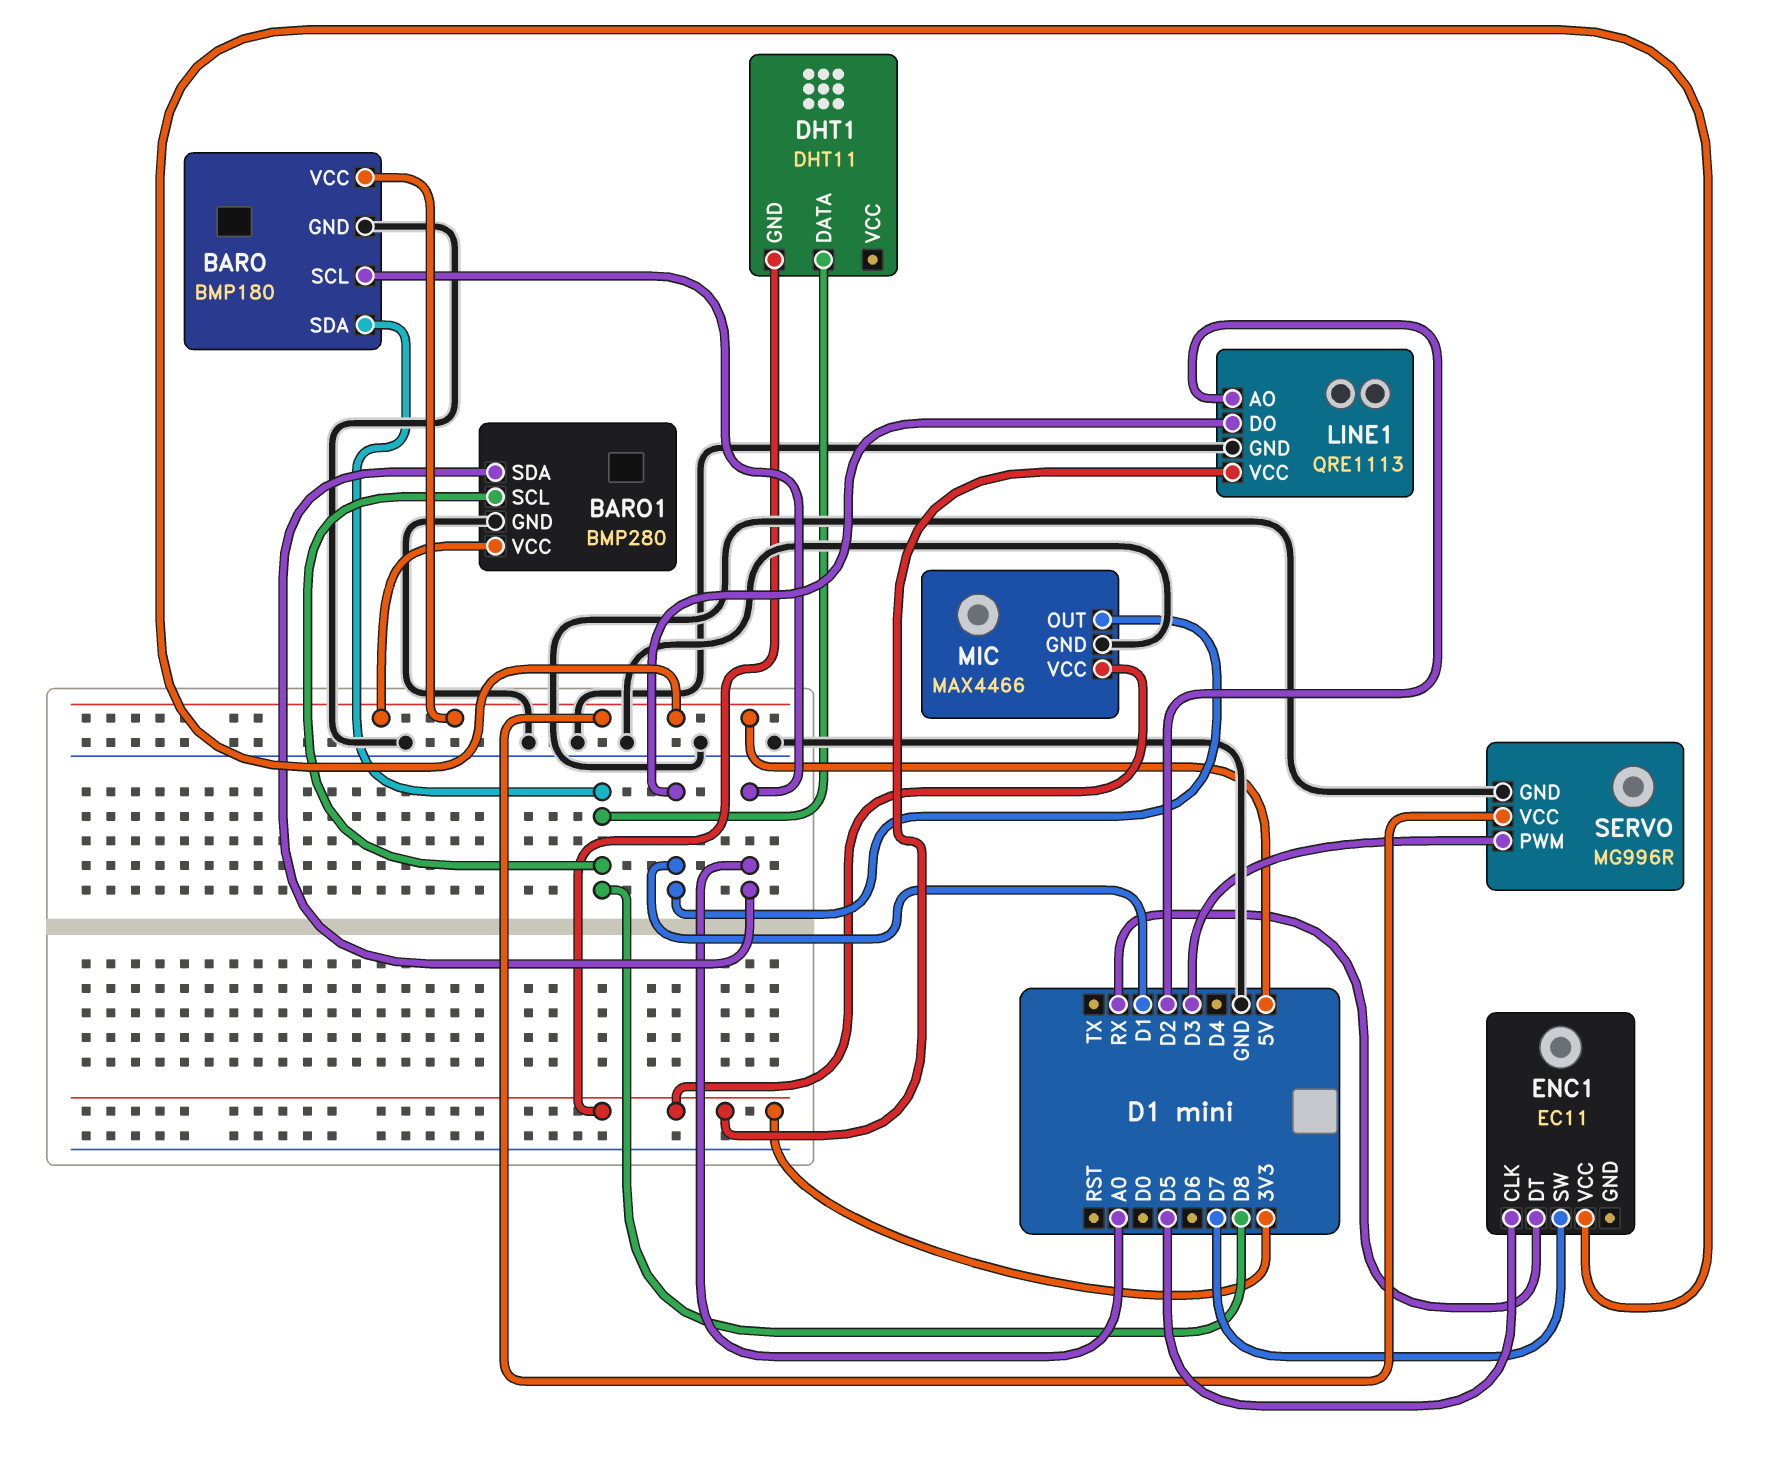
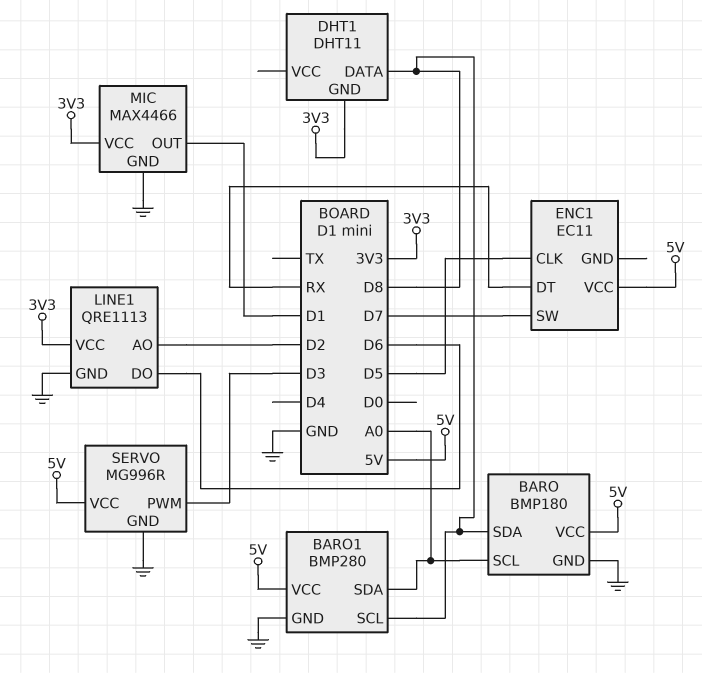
LINE1 pin DO: D1 -> D6

